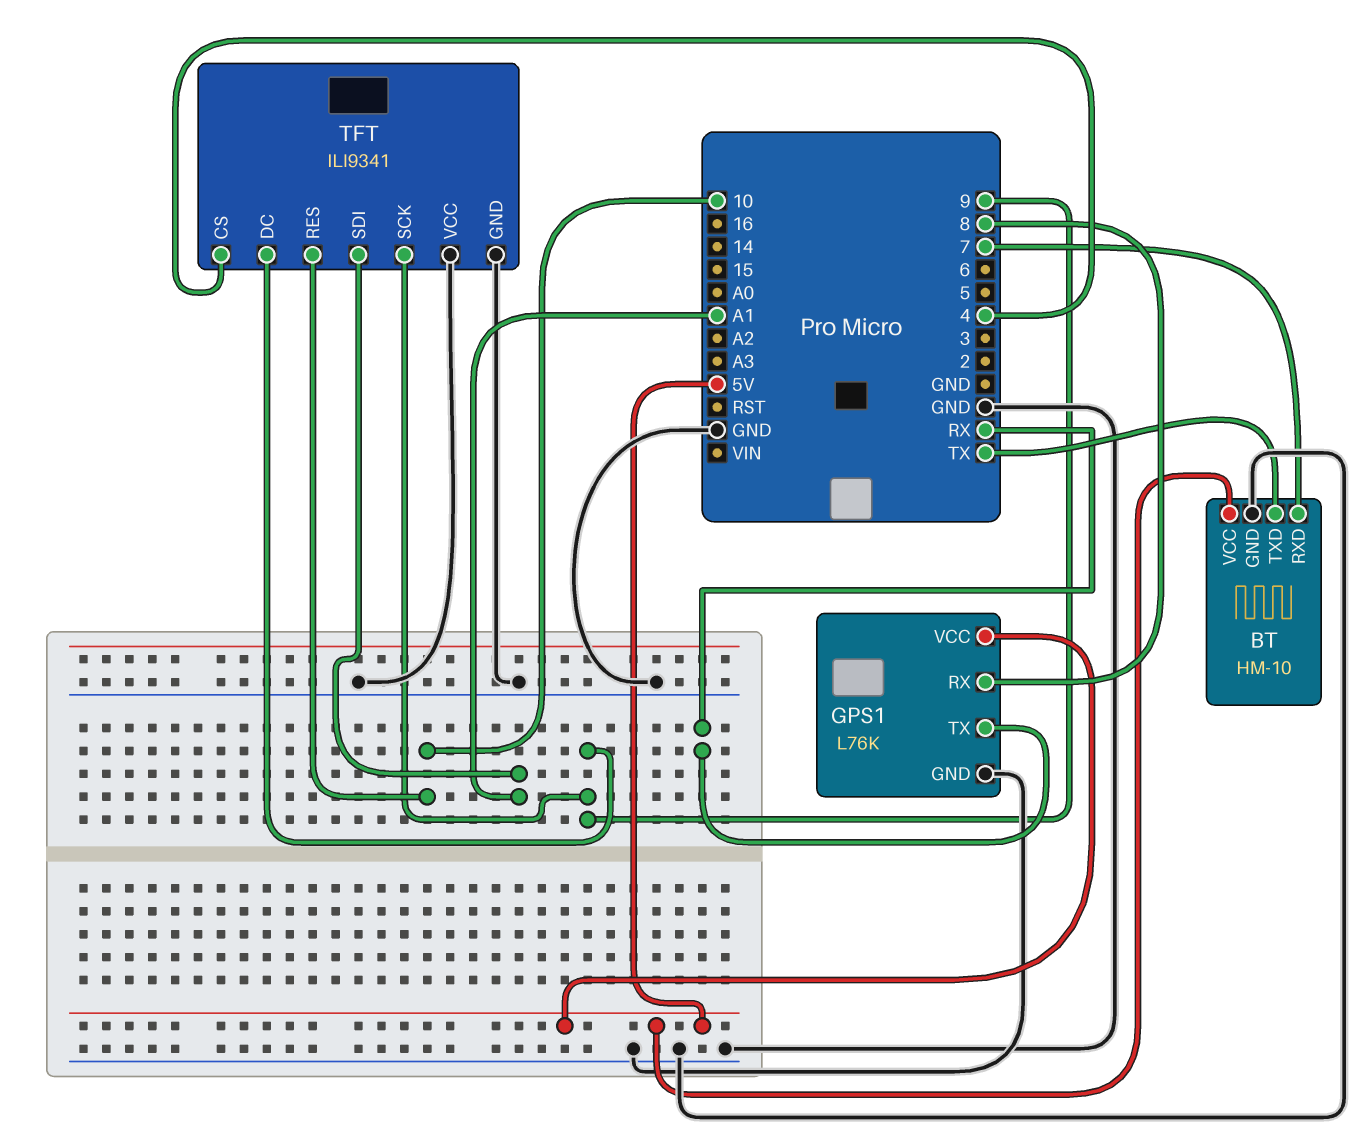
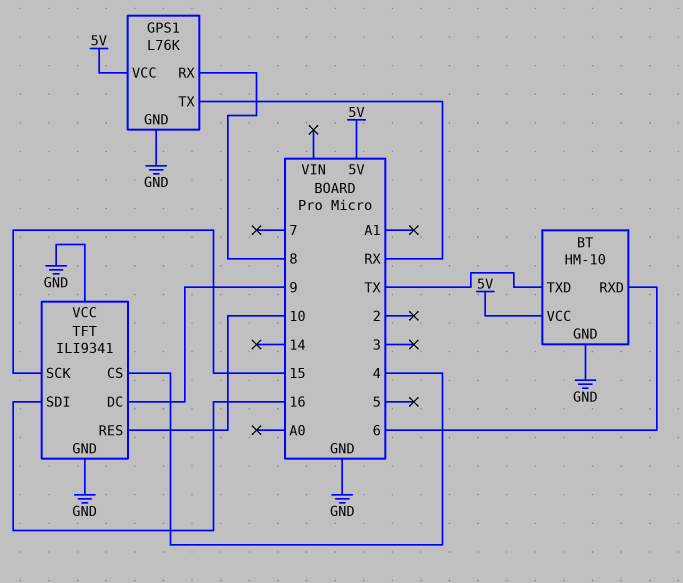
BT pin RXD: 7 -> 6
TFT pin SCK: 9 -> 15
TFT pin SDI: A1 -> 16

